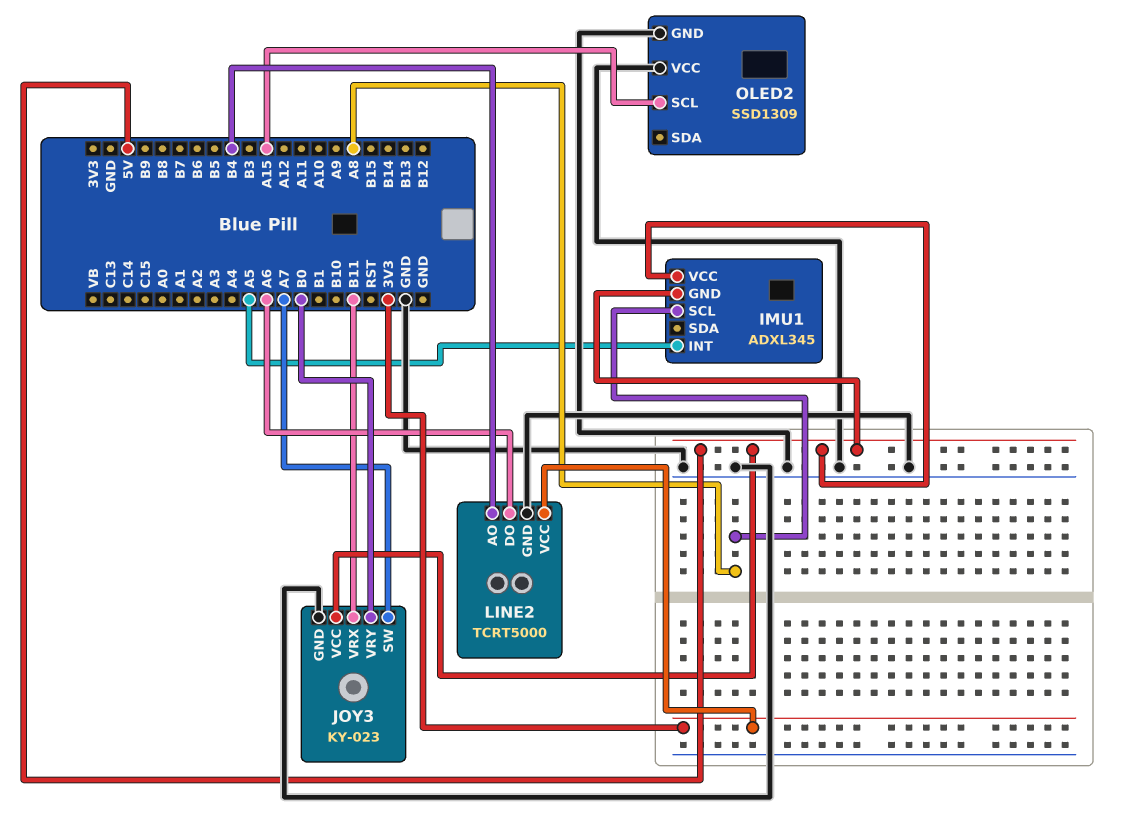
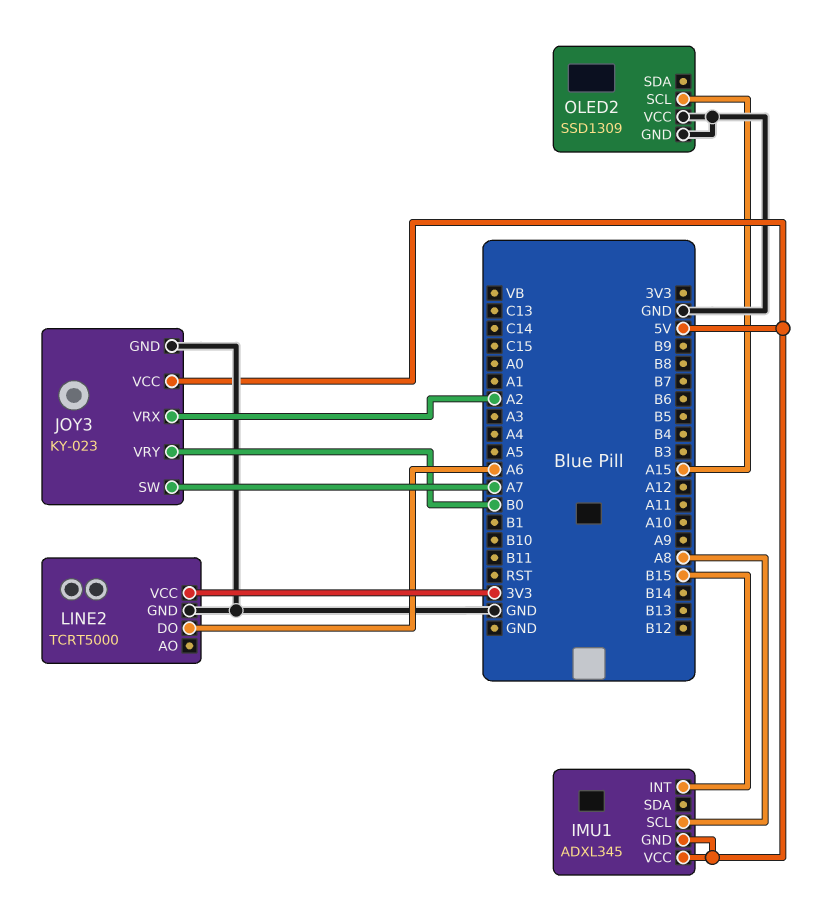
IMU1 pin INT: A5 -> B15
JOY3 pin VRX: B11 -> A2
LINE2 pin AO: B4 -> none

